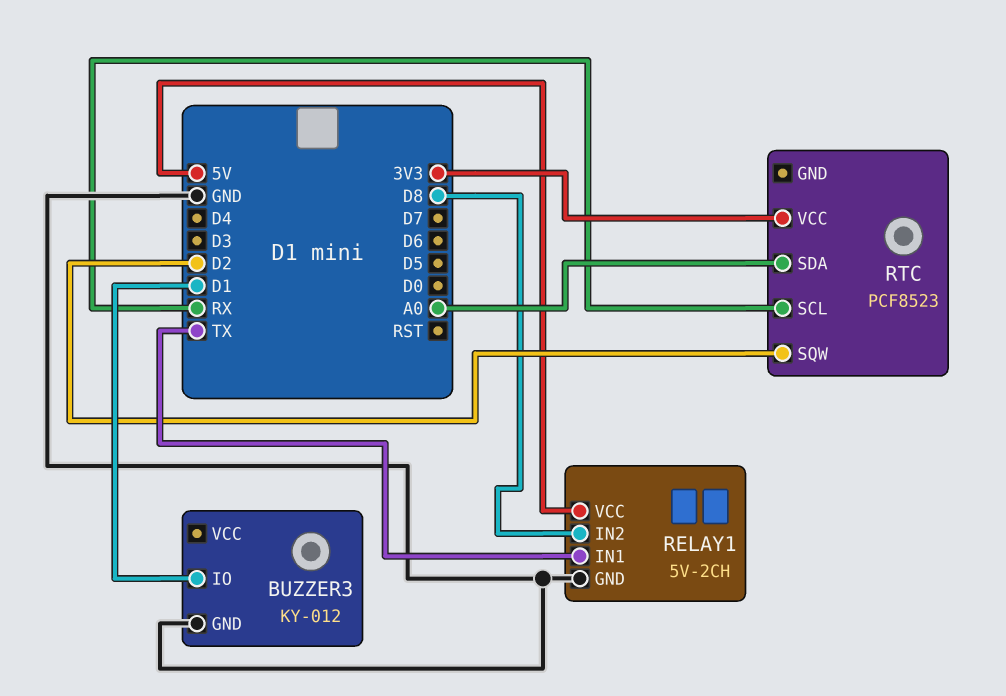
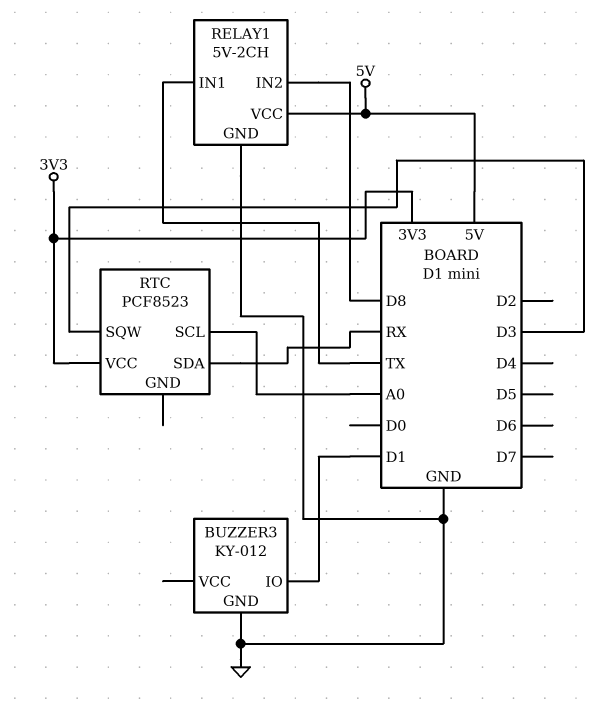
RTC pin SCL: RX -> A0
RTC pin SDA: A0 -> RX
RTC pin SQW: D2 -> D3

